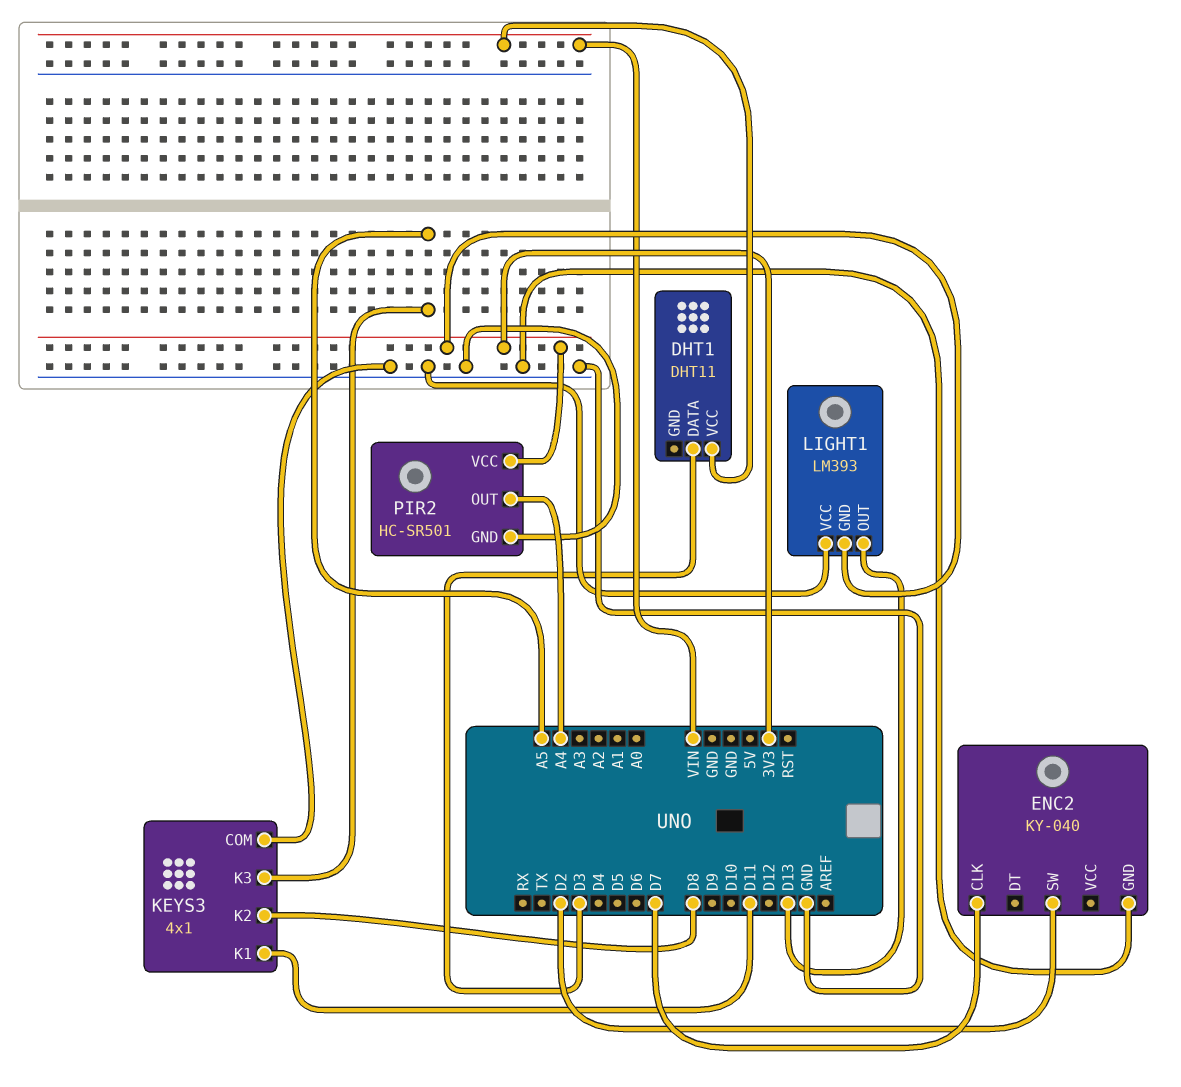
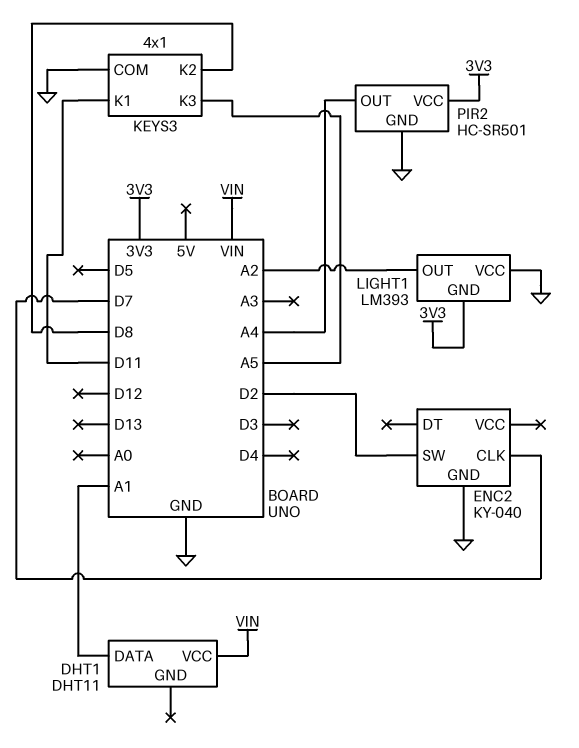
DHT1 pin DATA: D3 -> A1
LIGHT1 pin OUT: D13 -> A2

